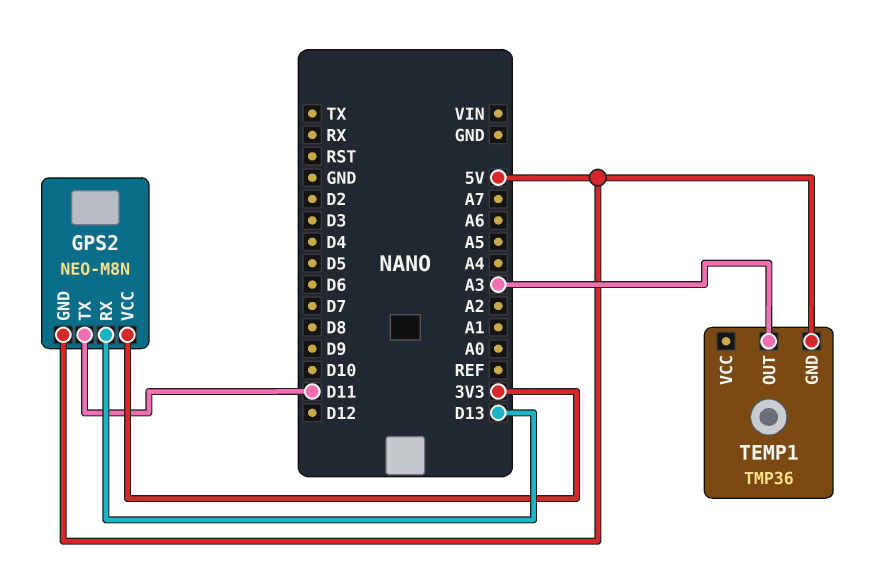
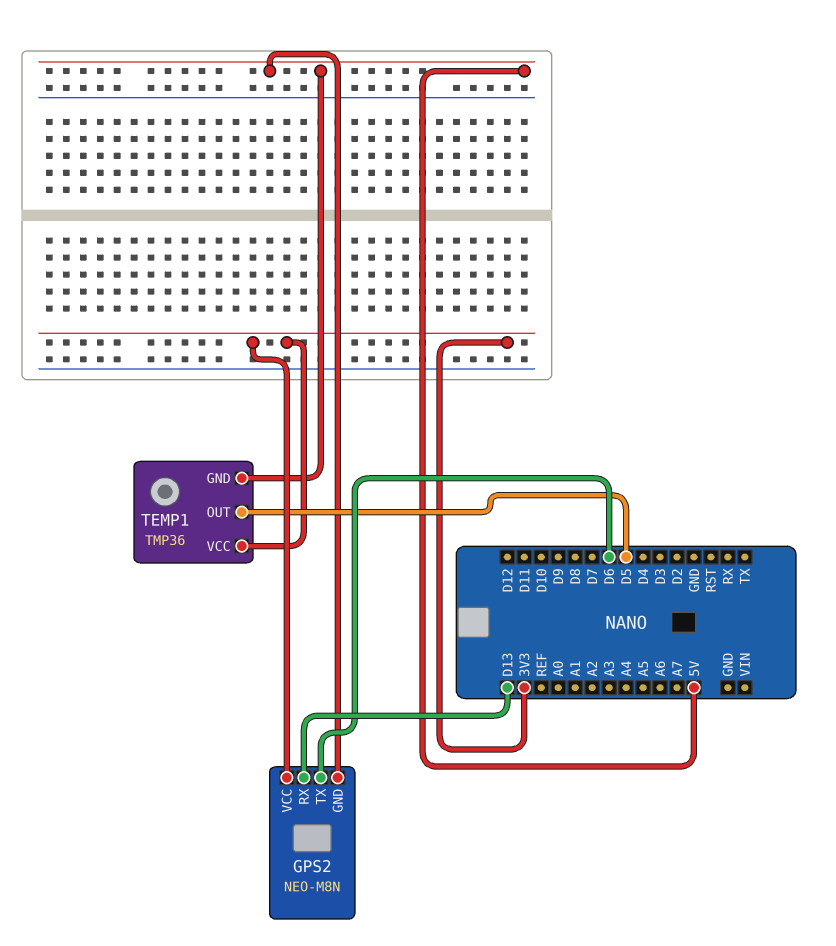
GPS2 pin TX: D11 -> D6
TEMP1 pin OUT: A3 -> D5
TEMP1 pin VCC: none -> 3V3

